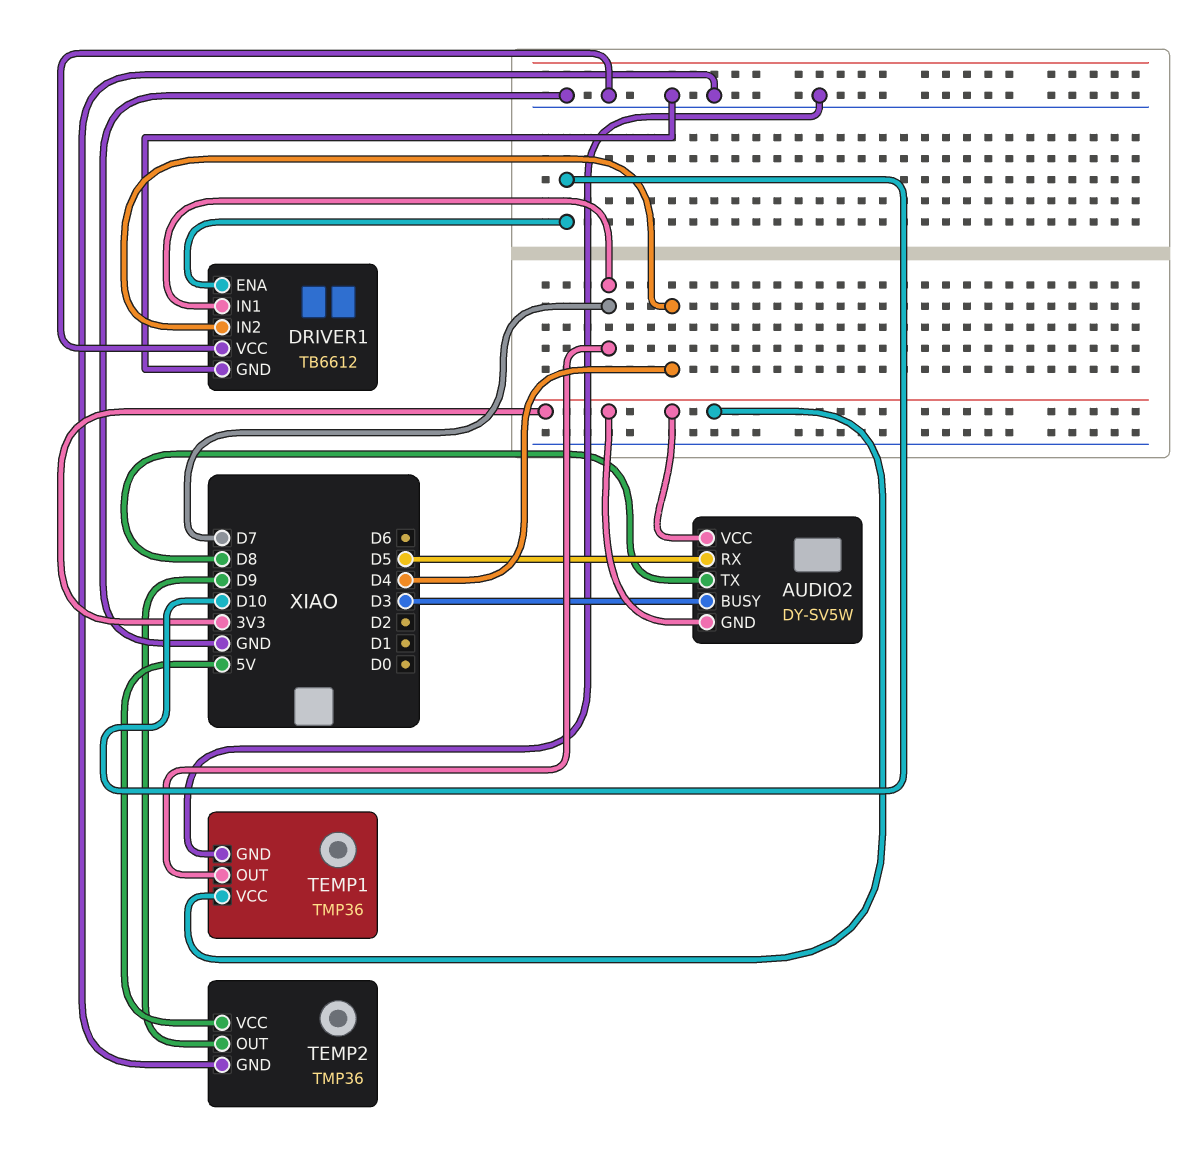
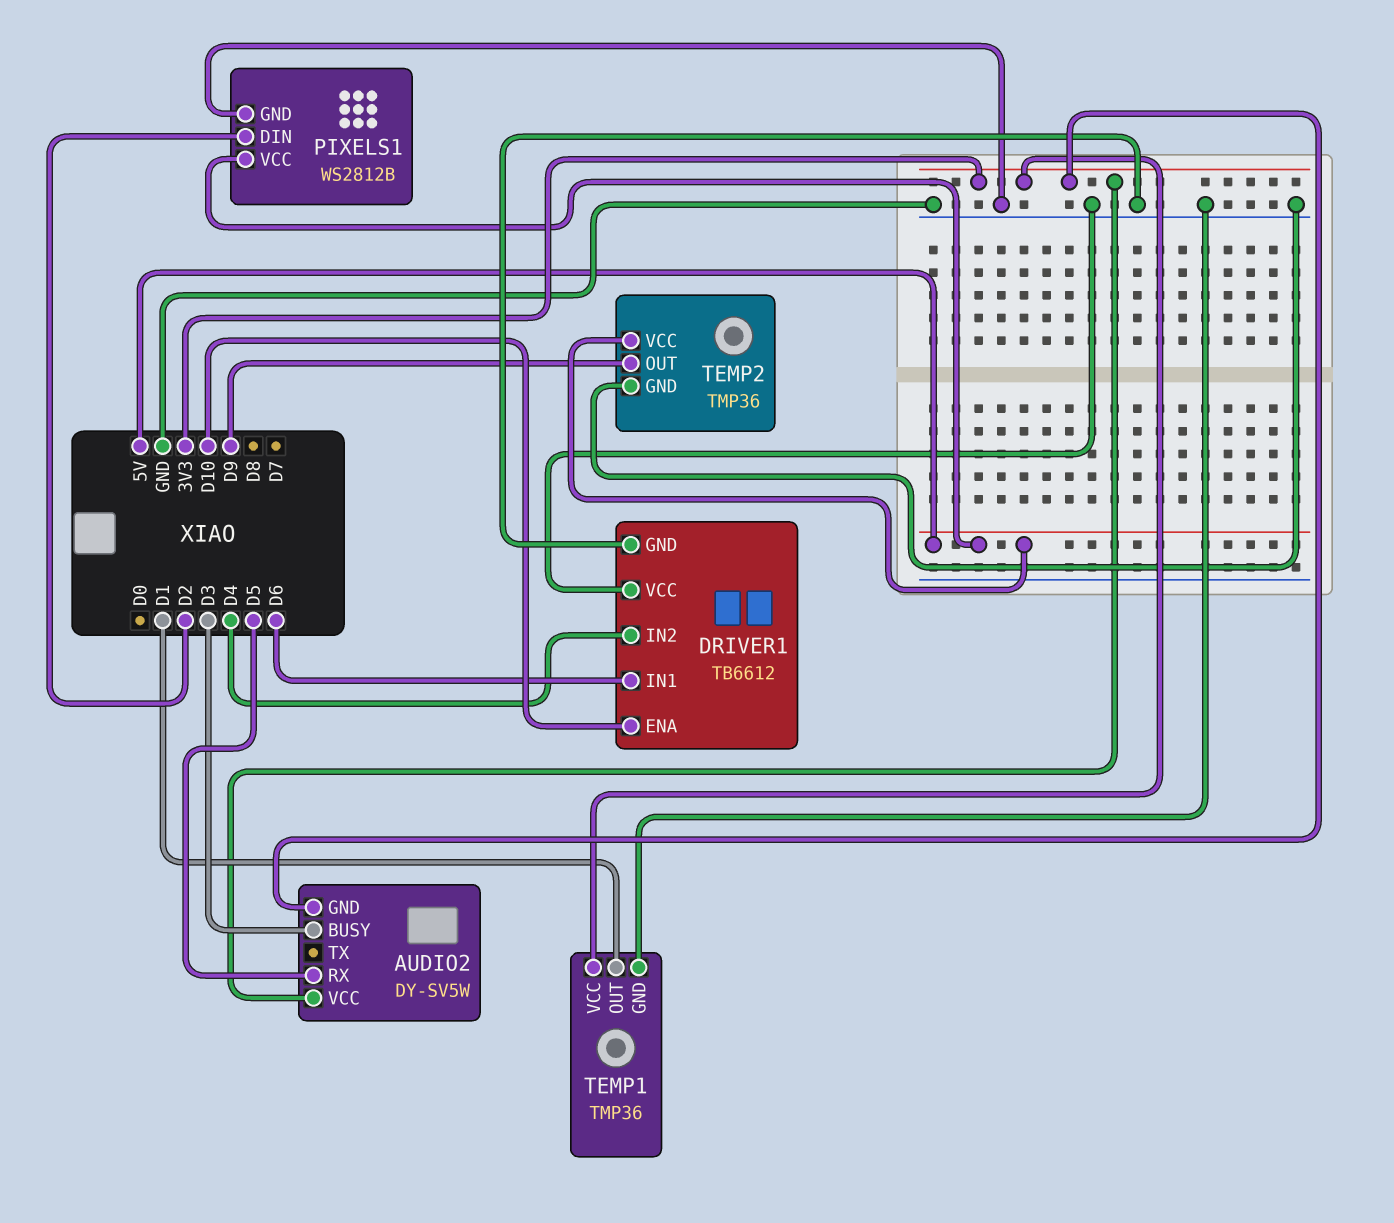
AUDIO2 pin TX: D8 -> none
DRIVER1 pin IN1: D7 -> D6
PIXELS1: none -> WS2812B
PIXELS1 pin DIN: none -> D2
PIXELS1 pin GND: none -> GND
PIXELS1 pin VCC: none -> 5V
TEMP1 pin OUT: D7 -> D1

